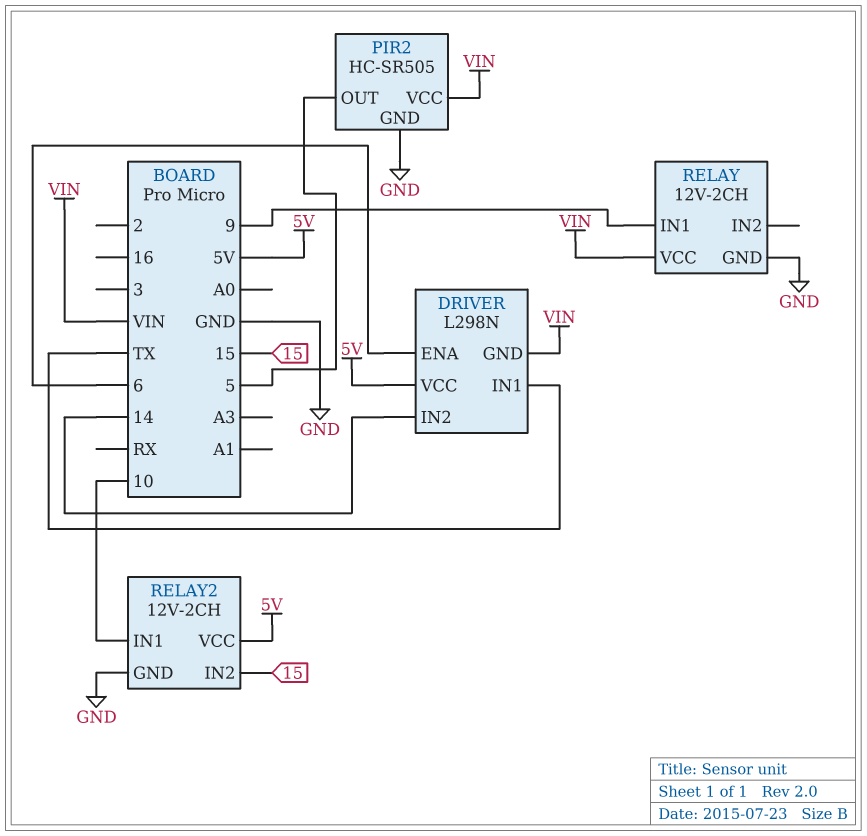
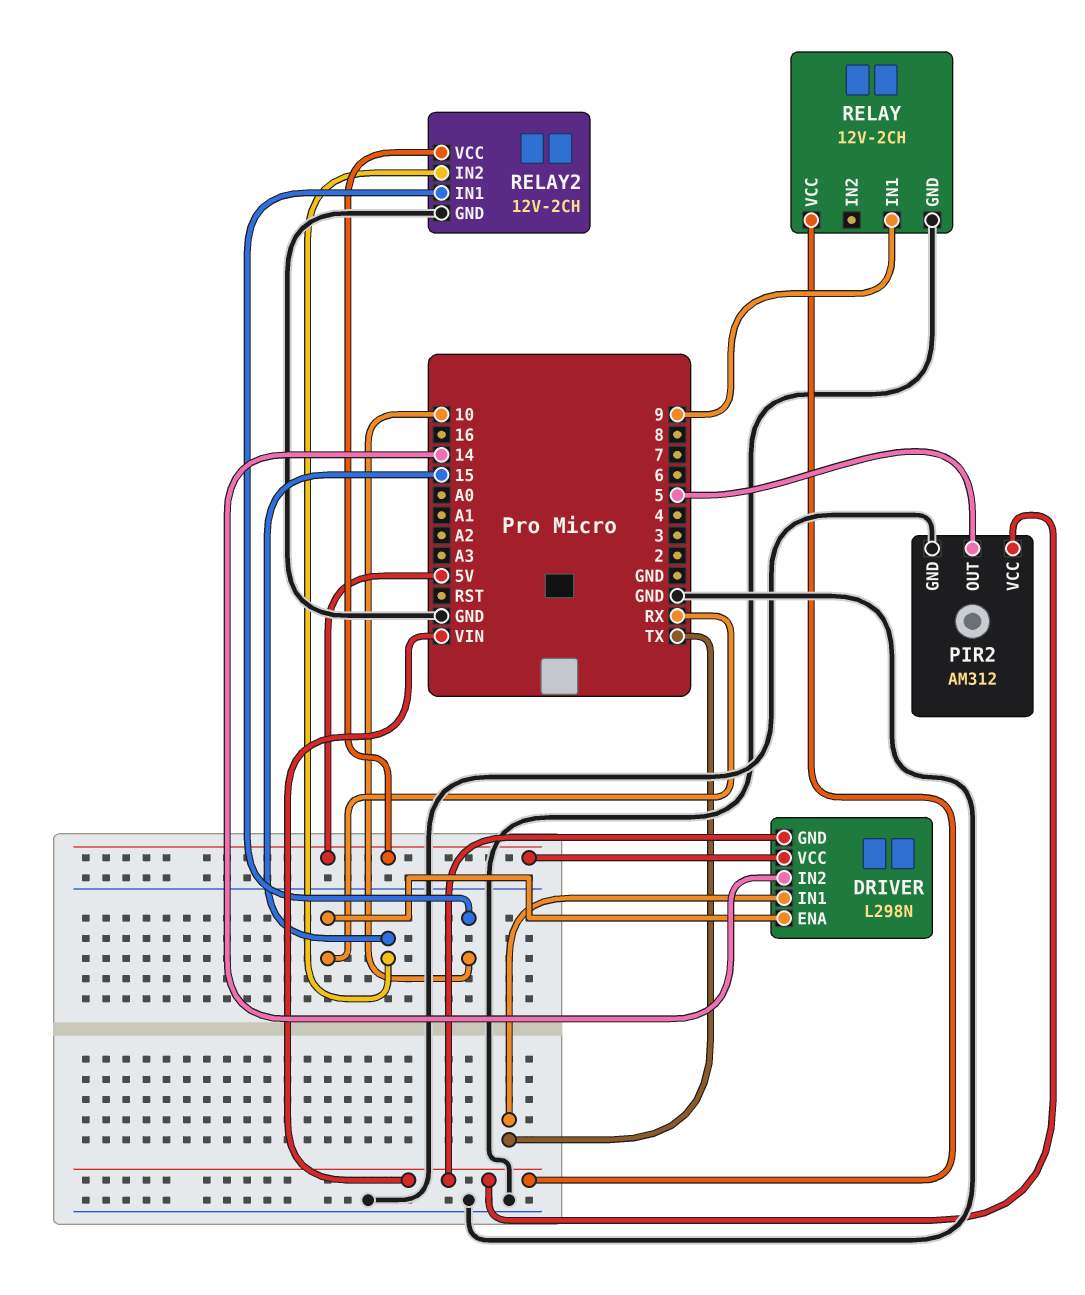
DRIVER pin ENA: 6 -> RX
PIR2: HC-SR505 -> AM312

